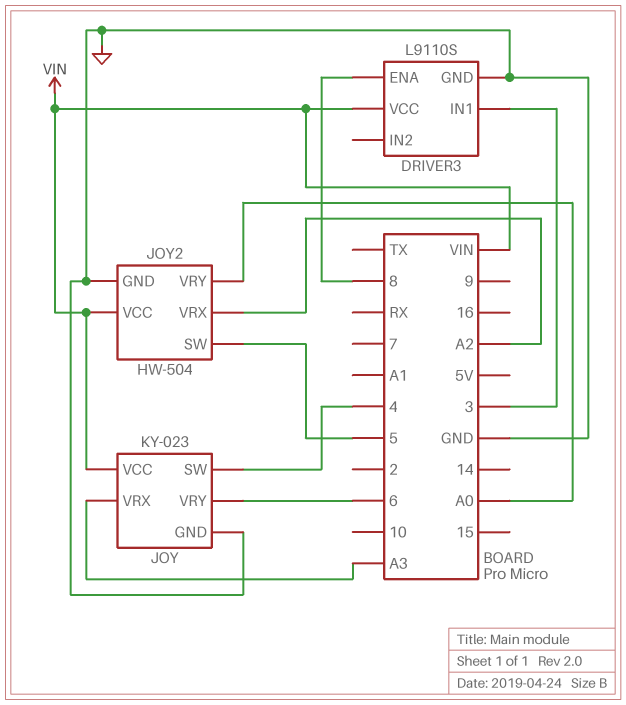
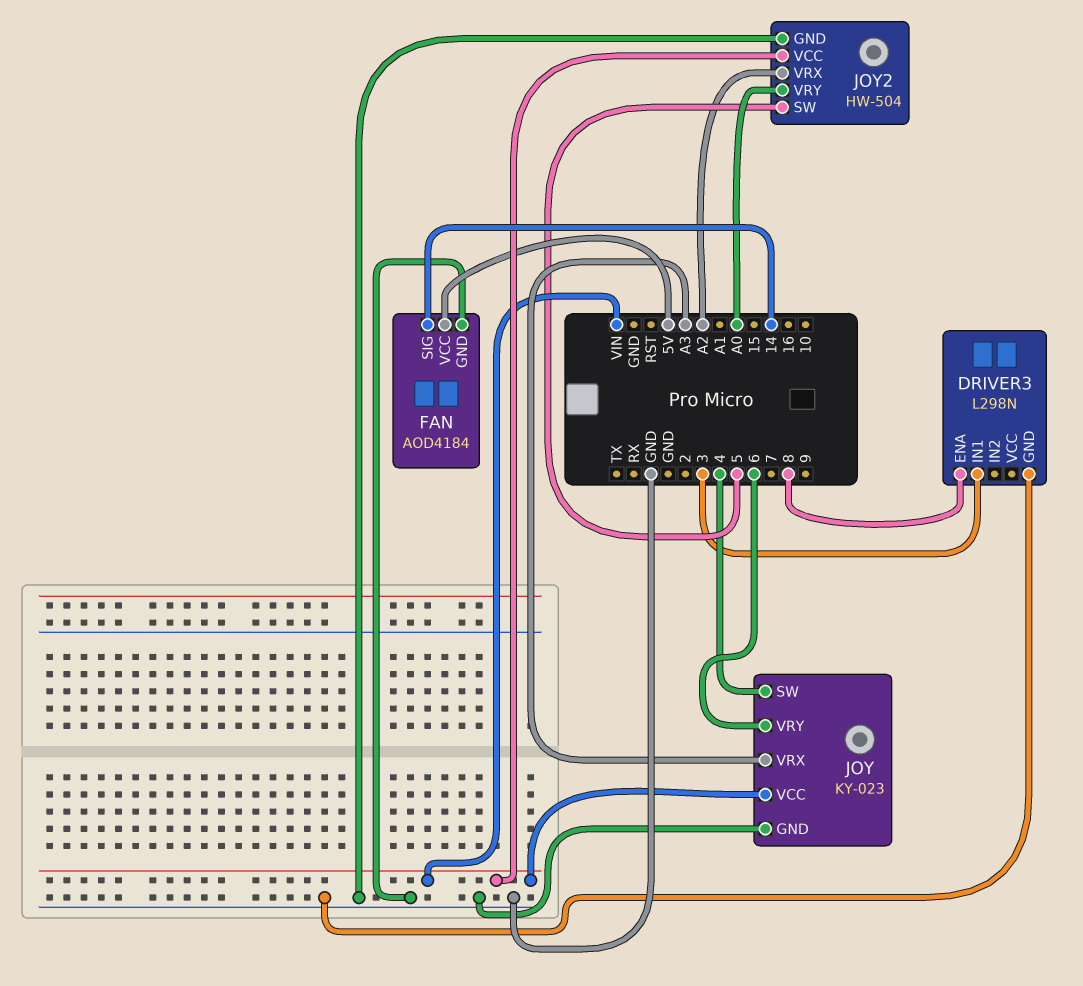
DRIVER3: L9110S -> L298N
DRIVER3 pin VCC: VIN -> none
FAN: none -> AOD4184
FAN pin GND: none -> GND
FAN pin SIG: none -> 14
FAN pin VCC: none -> 5V

